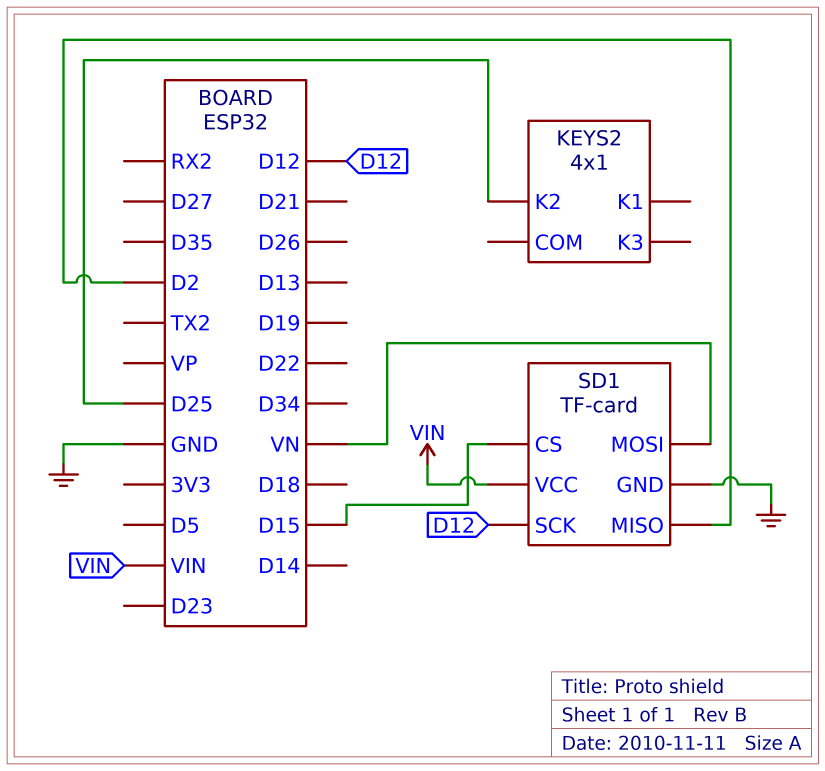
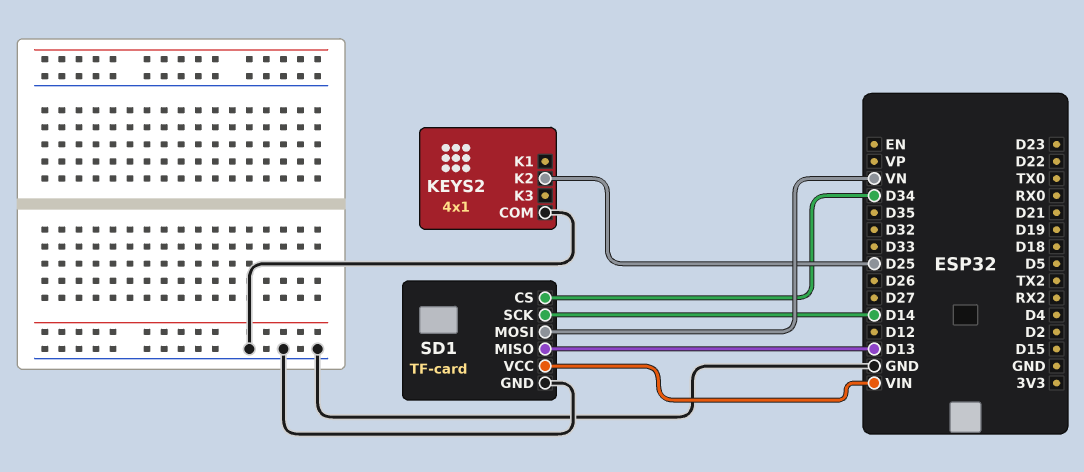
KEYS2 pin COM: none -> GND
SD1 pin CS: D15 -> D34
SD1 pin MISO: D2 -> D13
SD1 pin SCK: D12 -> D14

